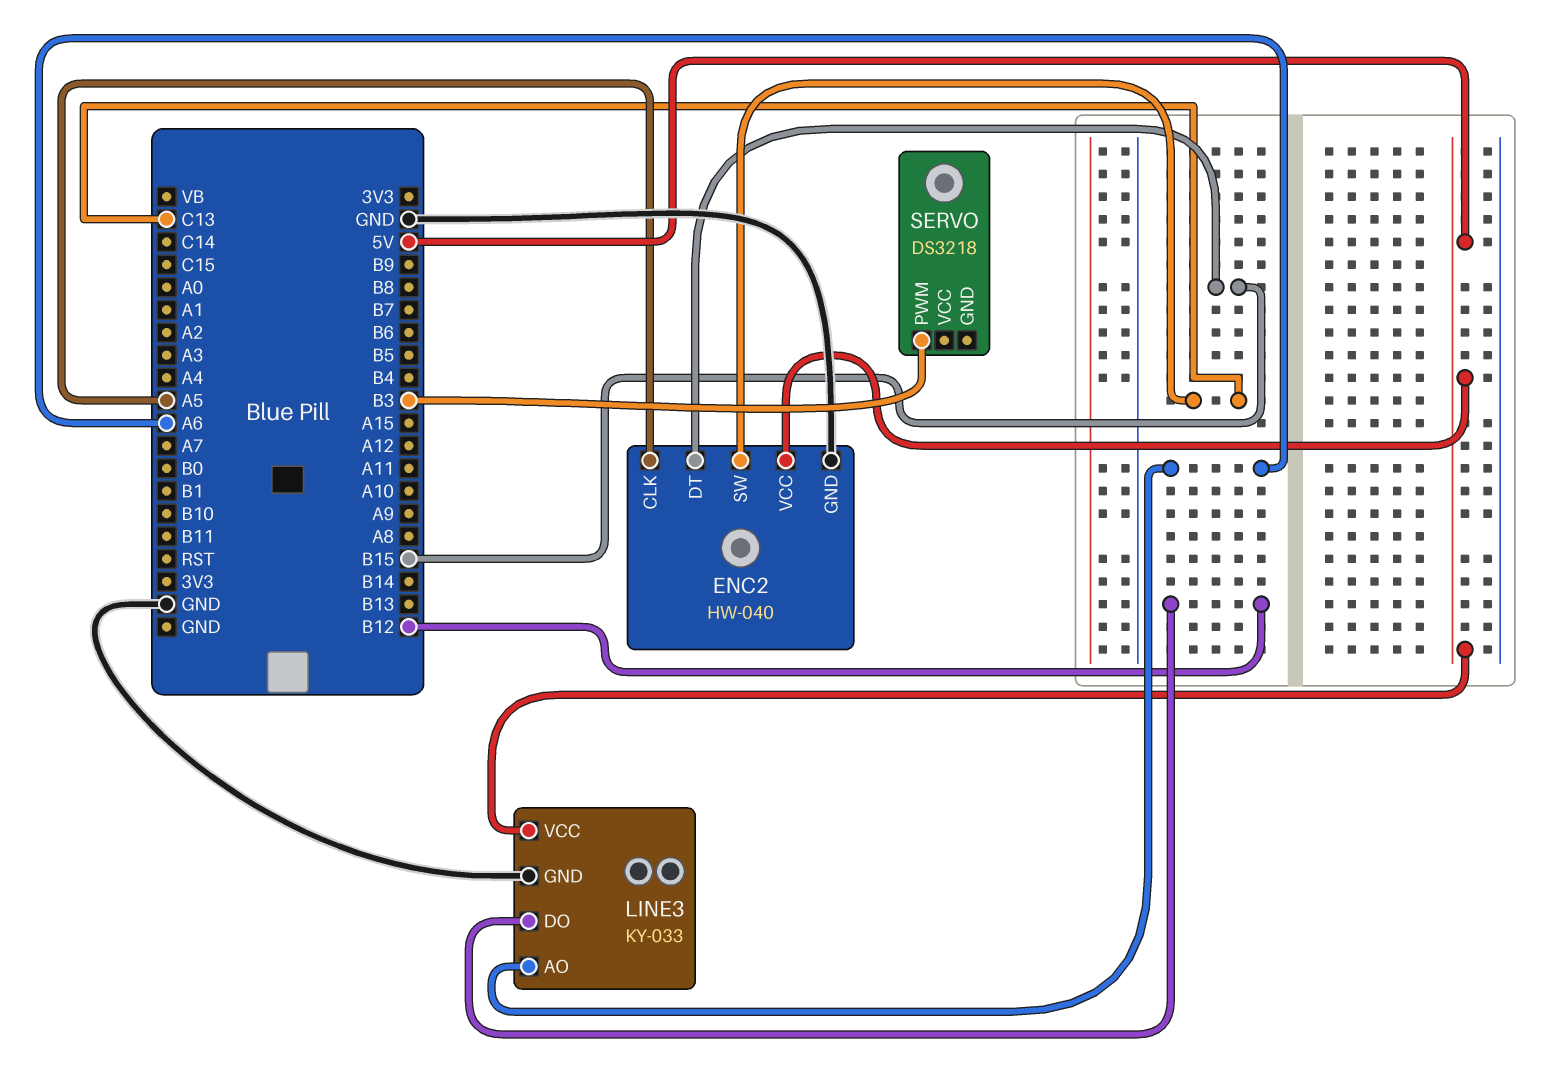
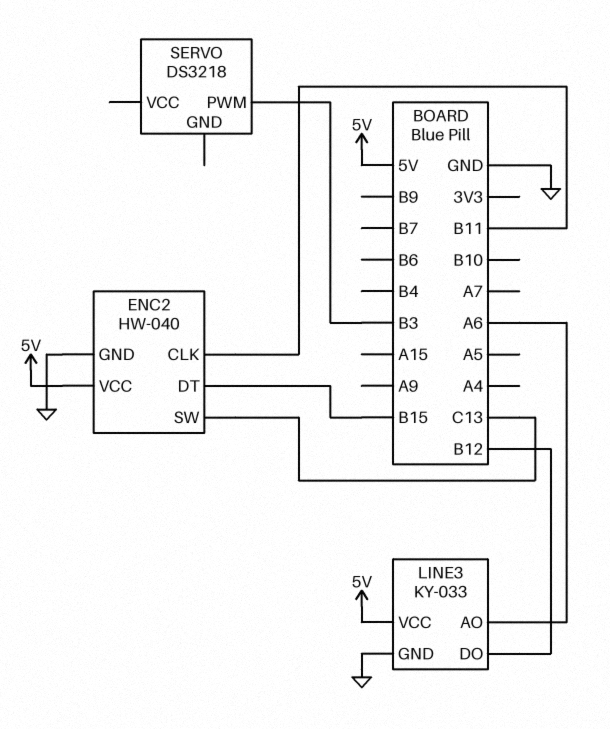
ENC2 pin CLK: A5 -> B11

